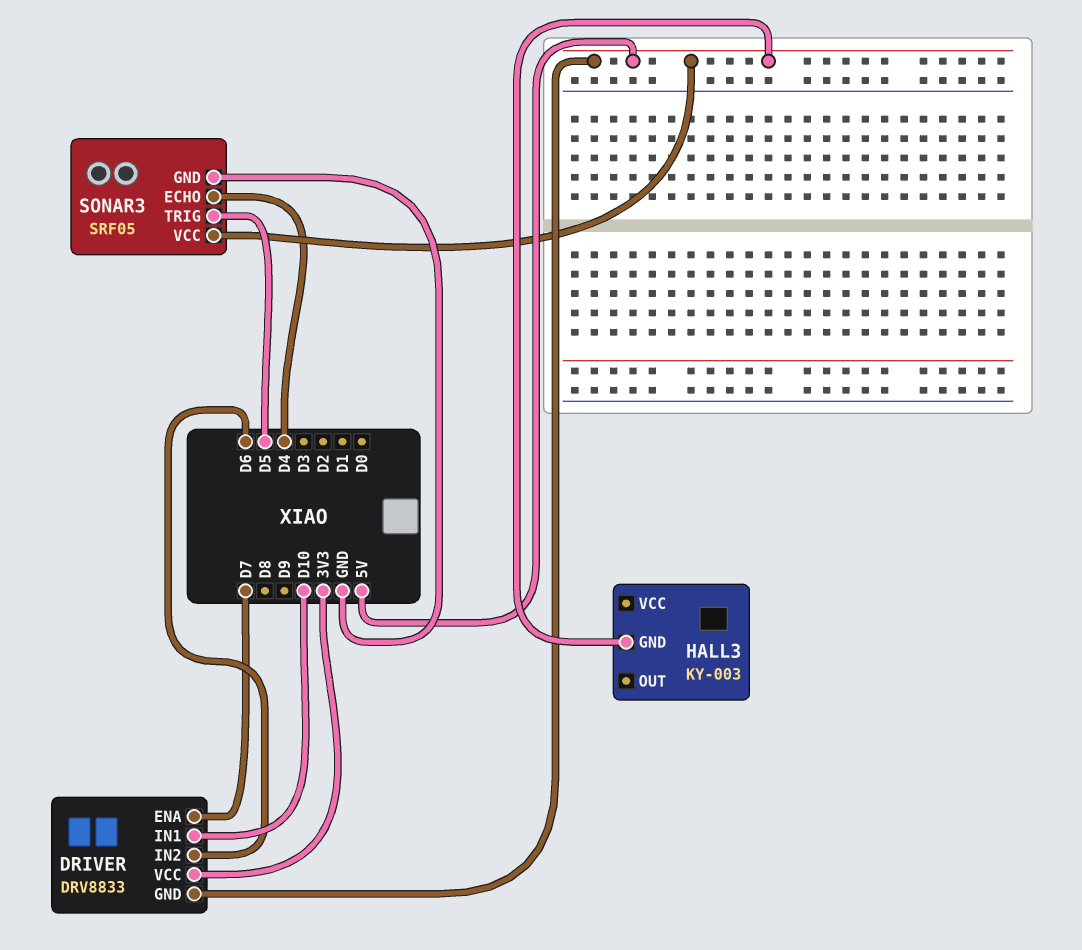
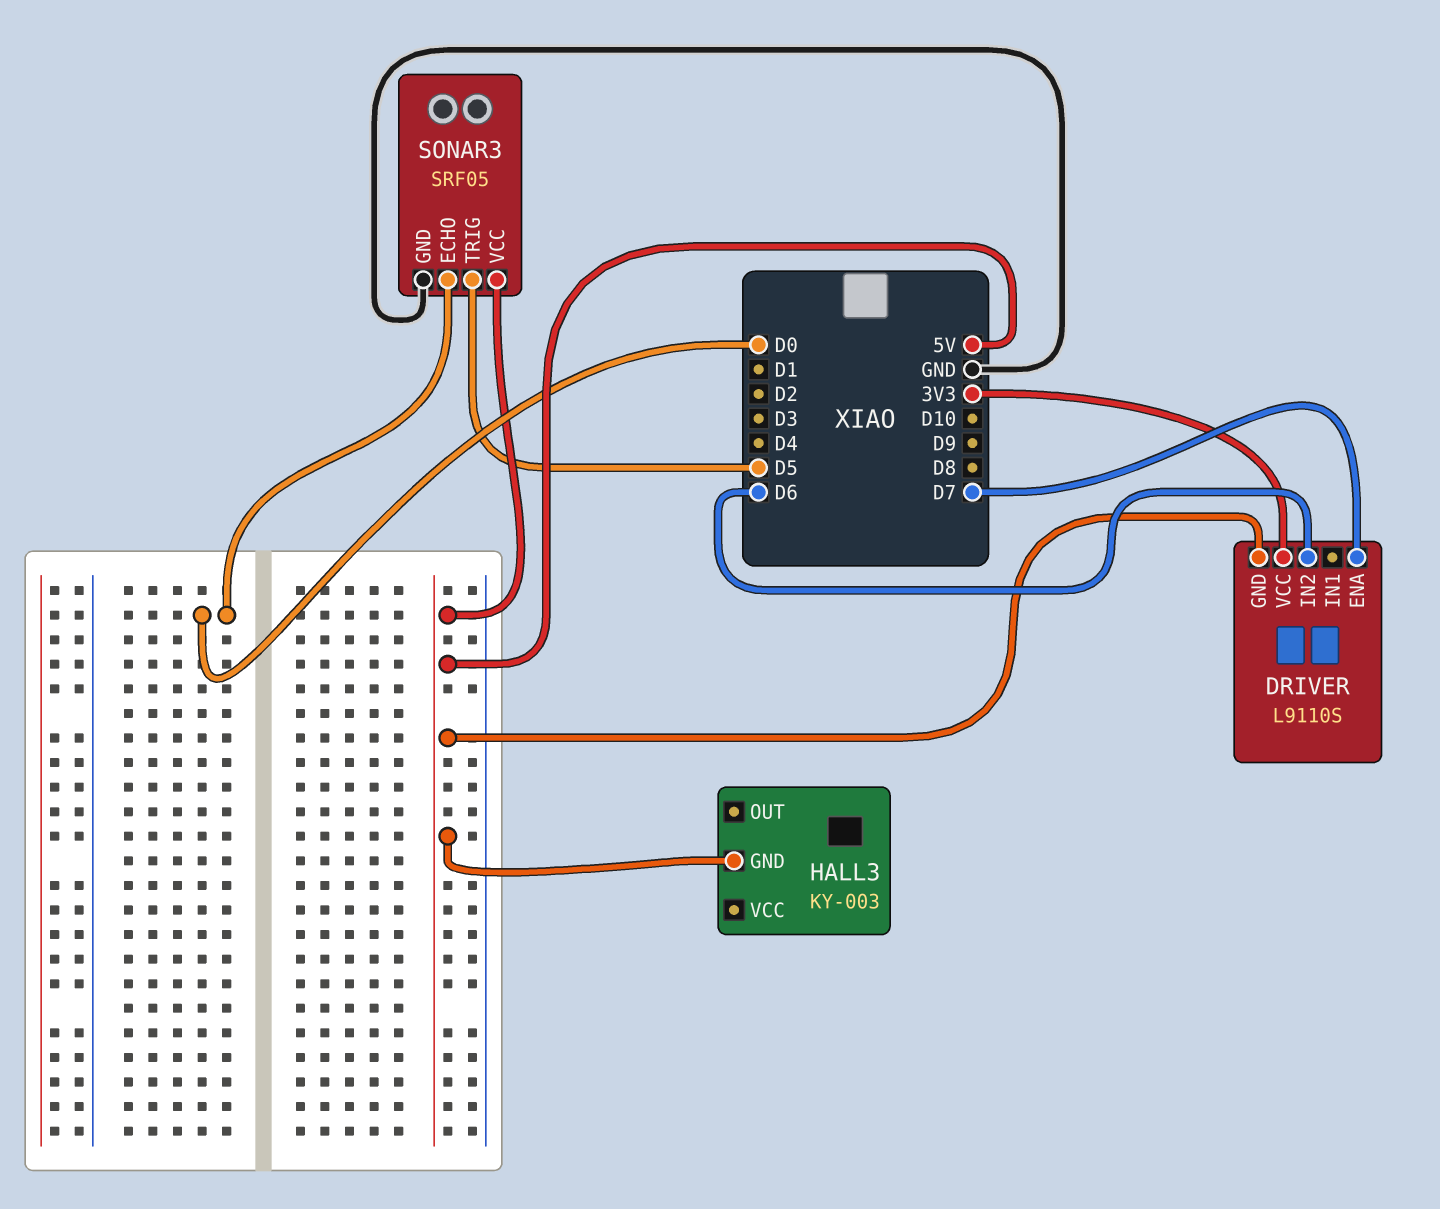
DRIVER: DRV8833 -> L9110S
DRIVER pin IN1: D10 -> none
SONAR3 pin ECHO: D4 -> D0

